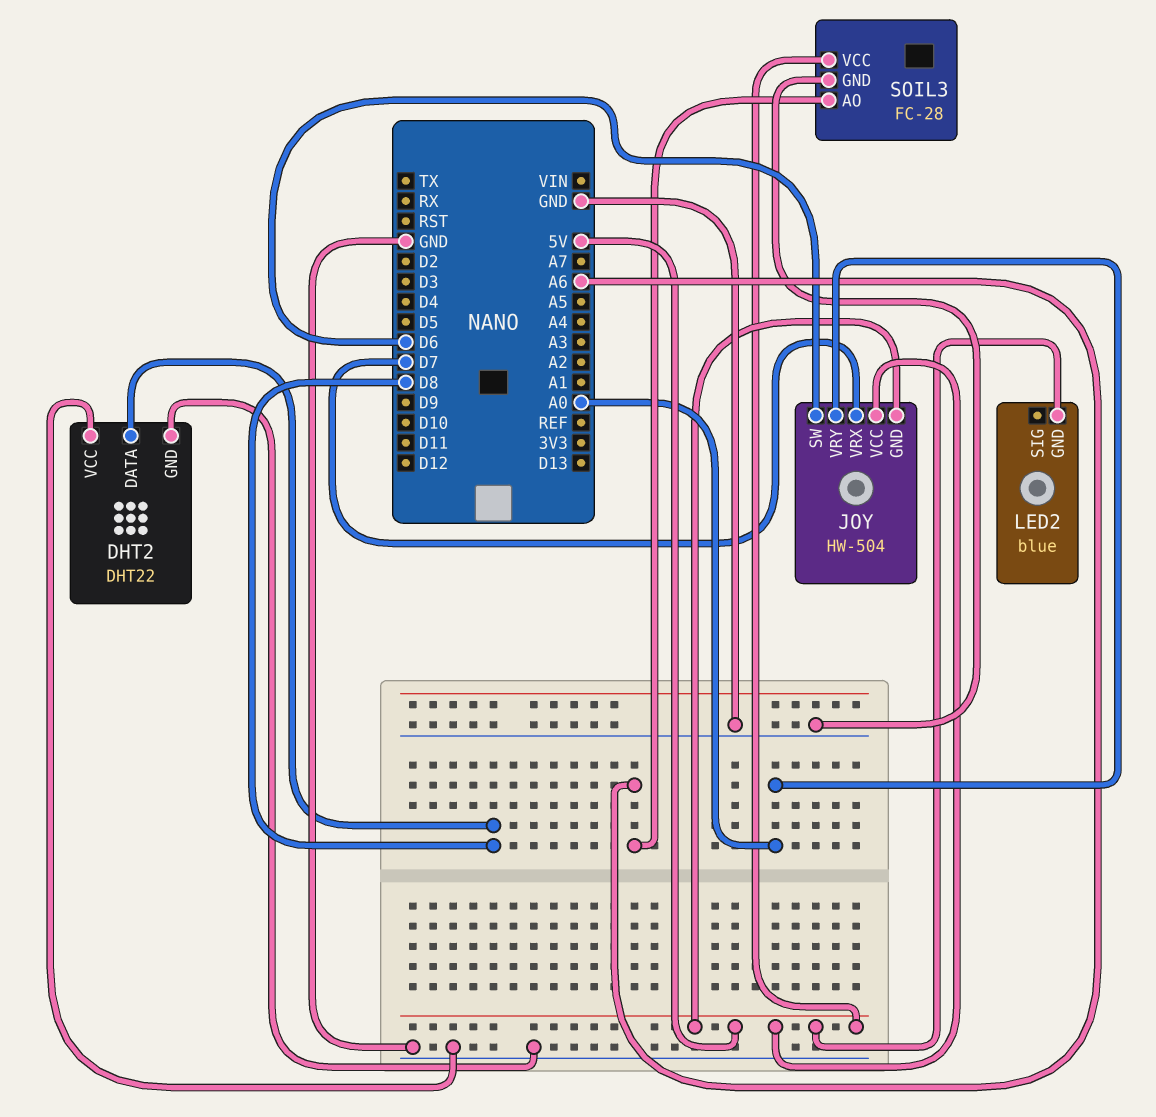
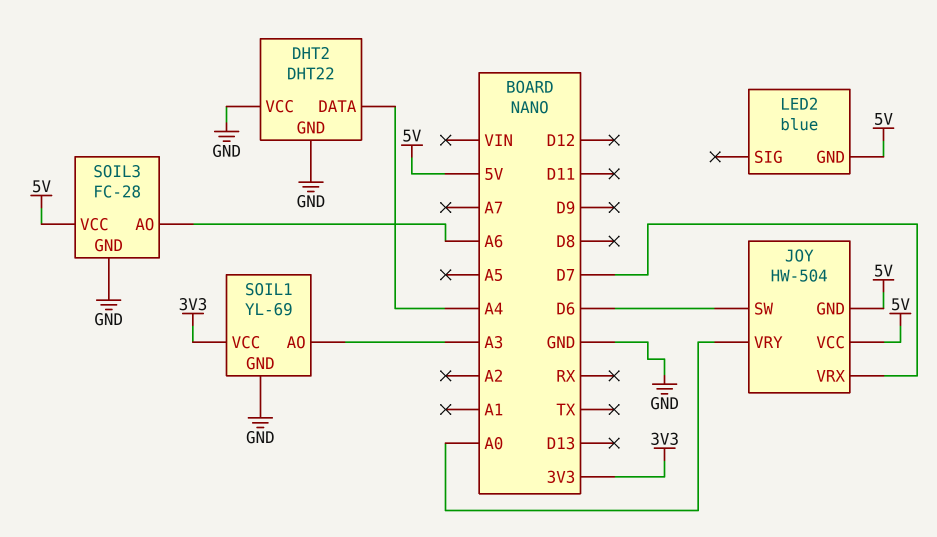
DHT2 pin DATA: D8 -> A4
SOIL1: none -> YL-69
SOIL1 pin AO: none -> A3
SOIL1 pin GND: none -> GND
SOIL1 pin VCC: none -> 3V3

